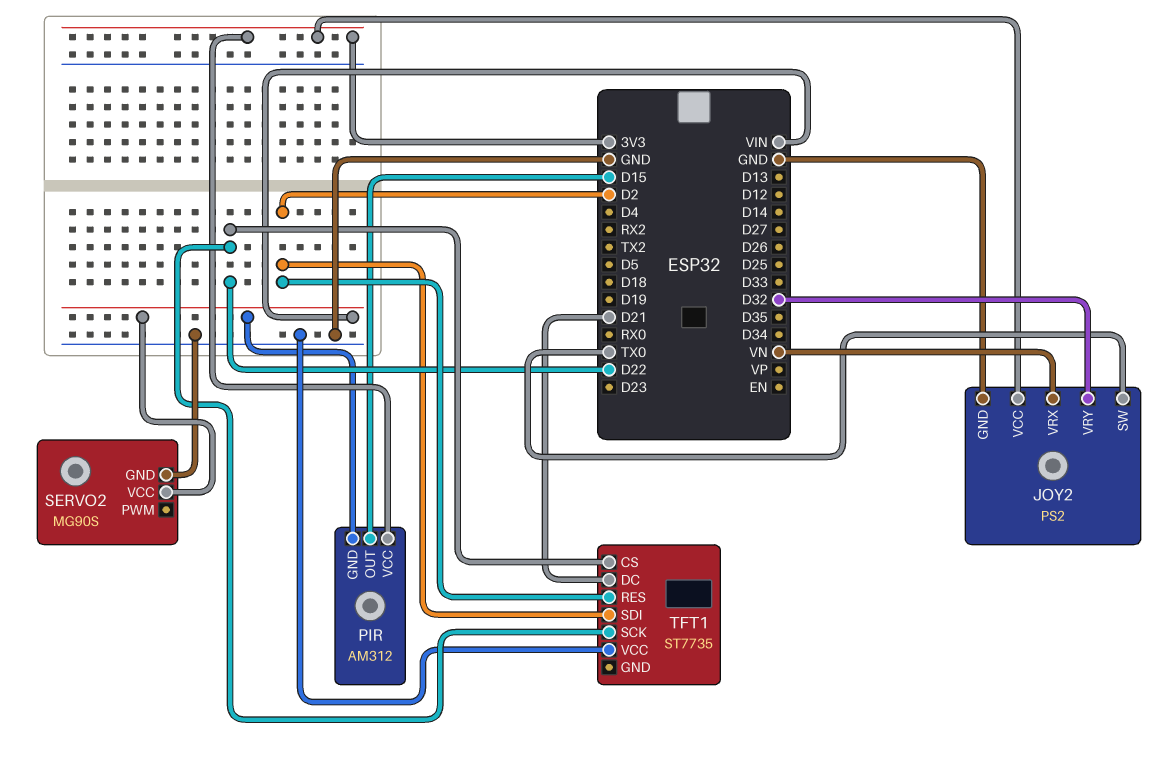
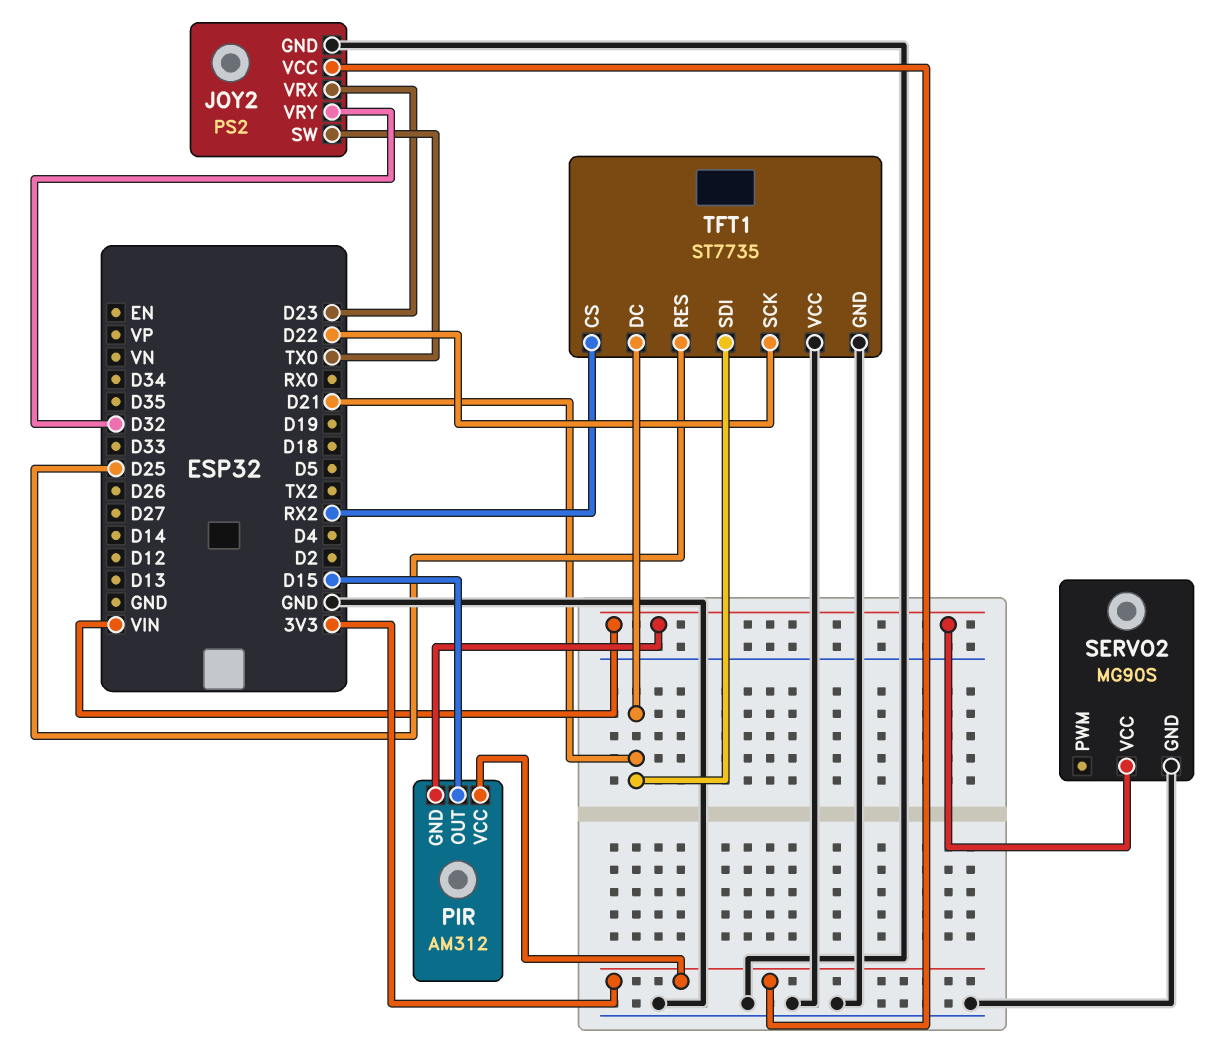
JOY2 pin VRX: VN -> D23
TFT1 pin CS: D22 -> RX2
TFT1 pin GND: none -> GND
TFT1 pin RES: D2 -> D25
TFT1 pin SDI: D2 -> D21

